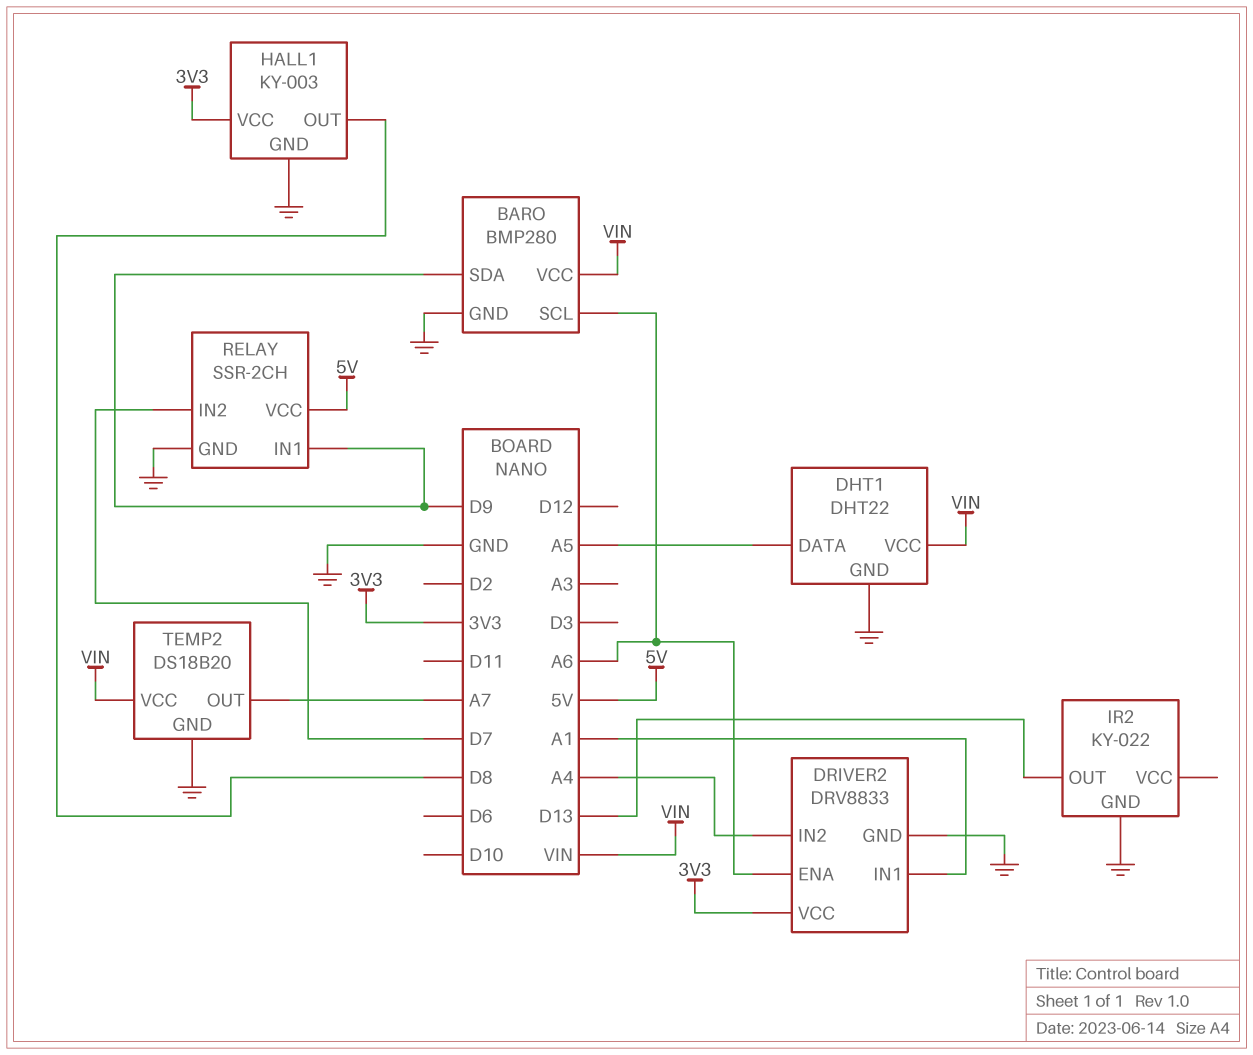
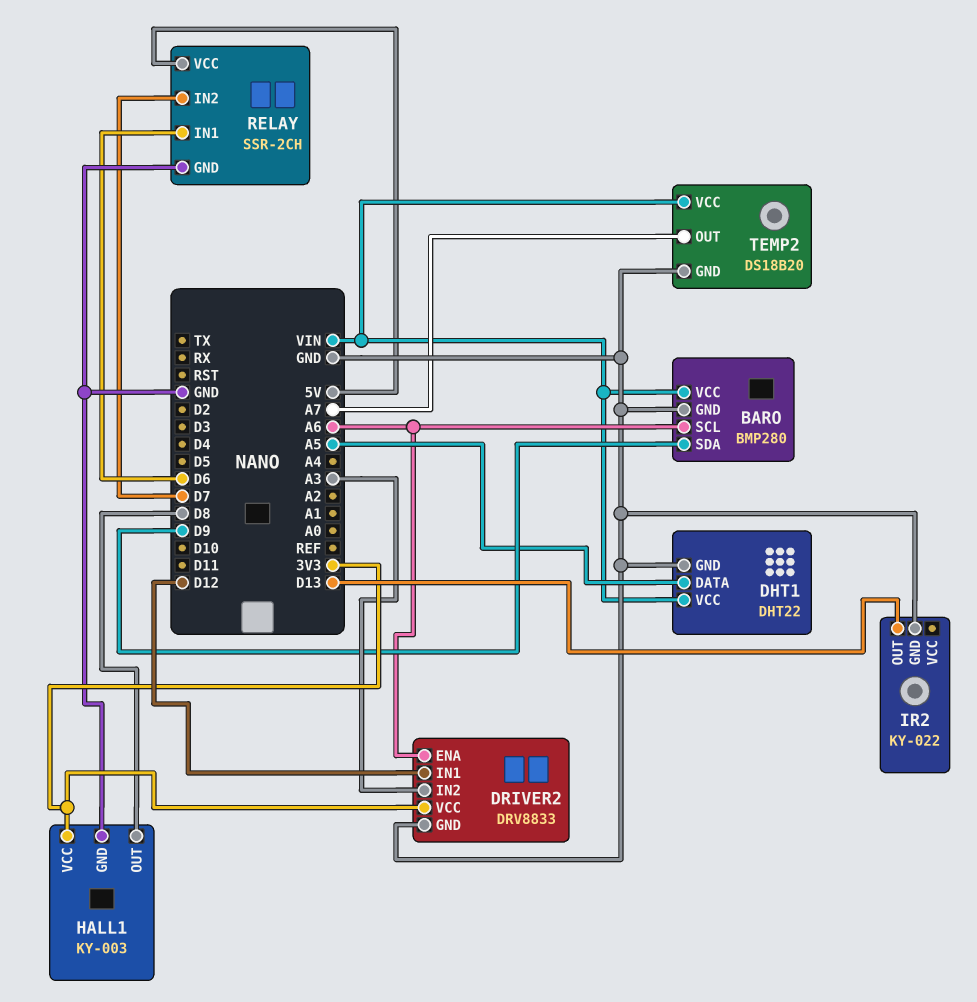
DRIVER2 pin IN1: A1 -> D12
DRIVER2 pin IN2: A4 -> A3
RELAY pin IN1: D9 -> D6

